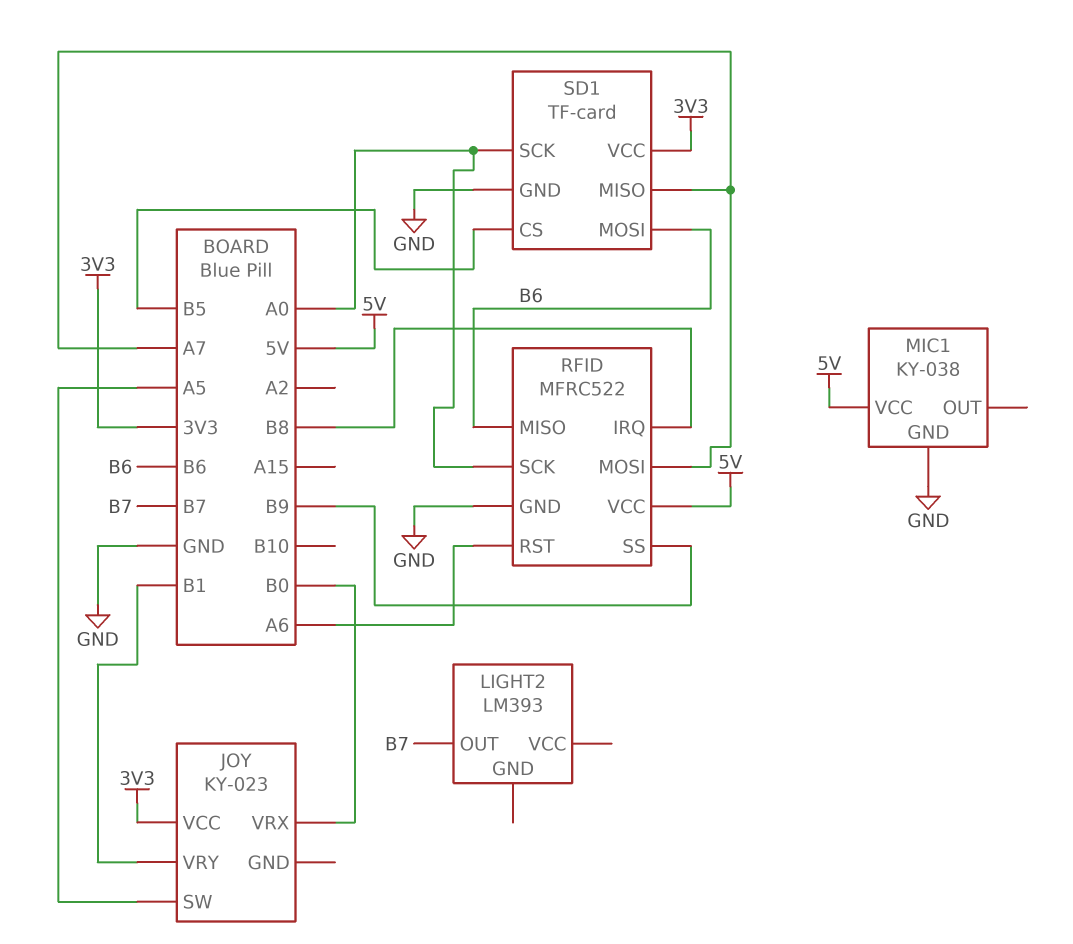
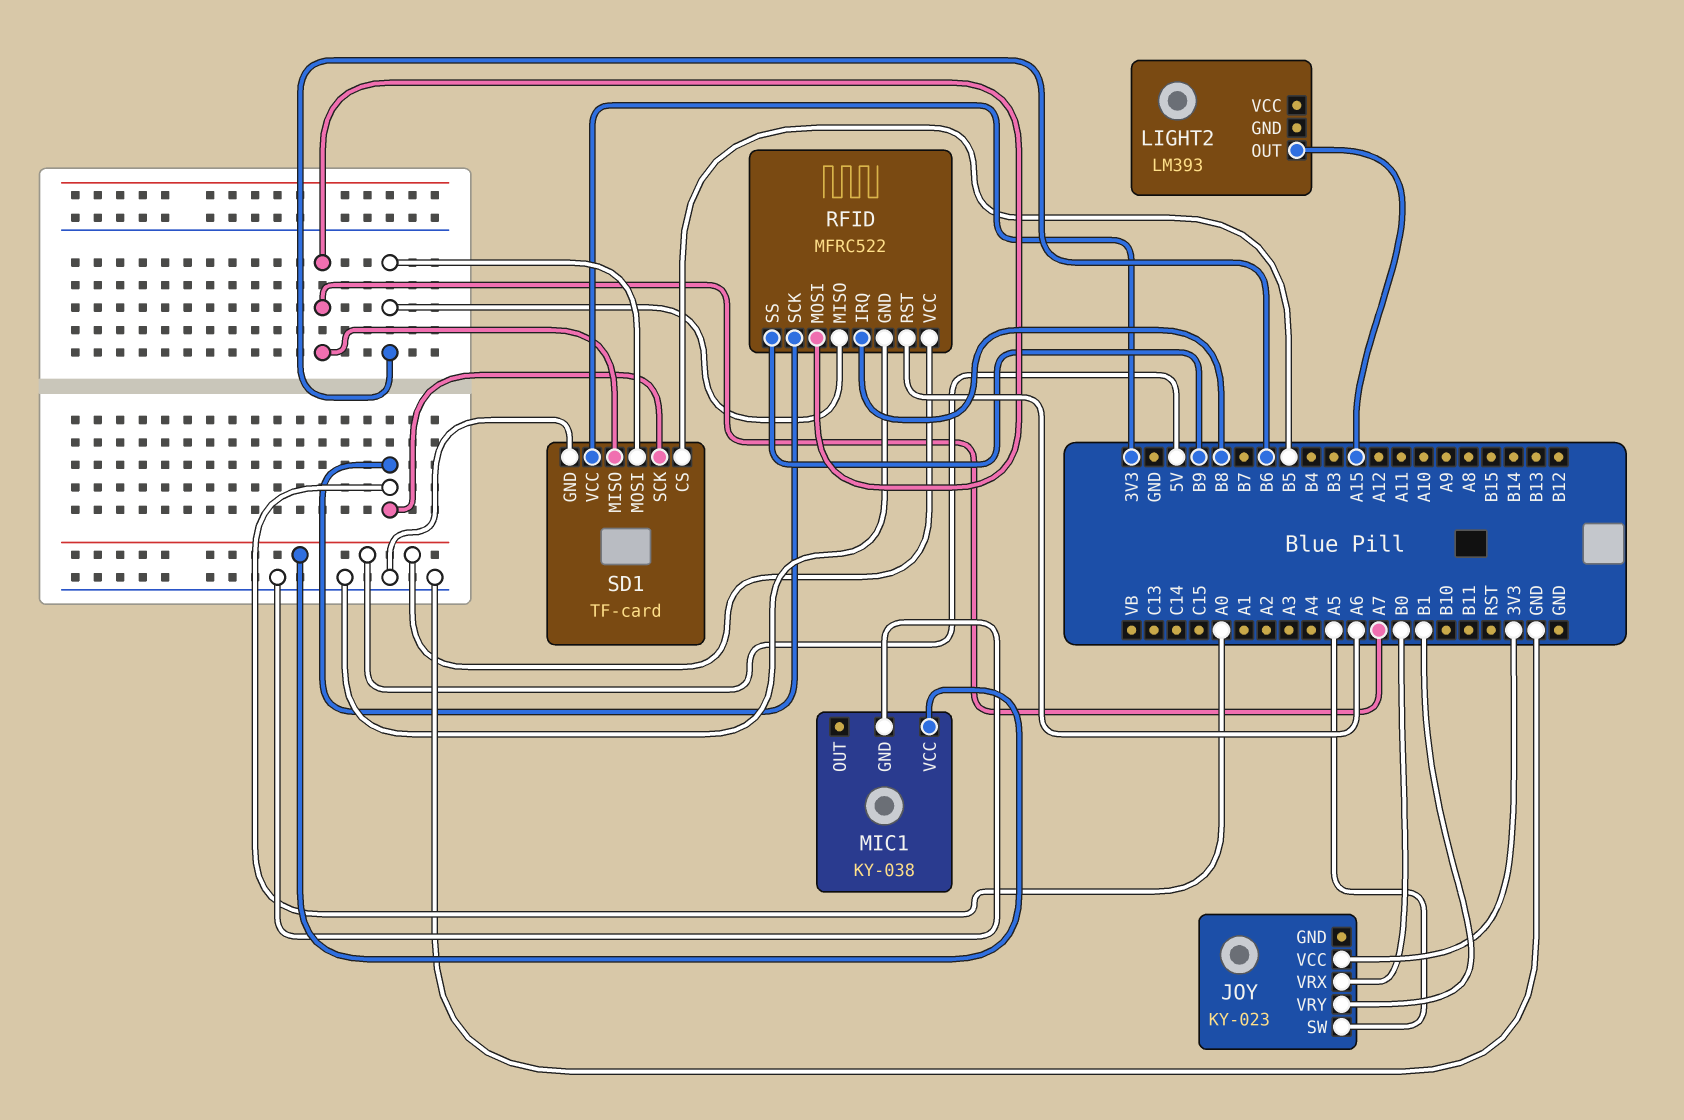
LIGHT2 pin OUT: B7 -> A15

